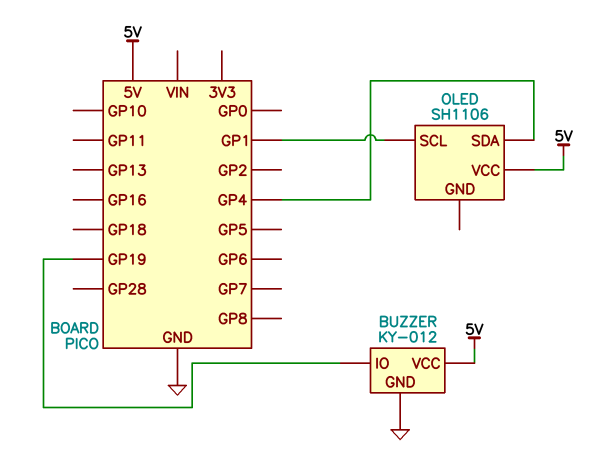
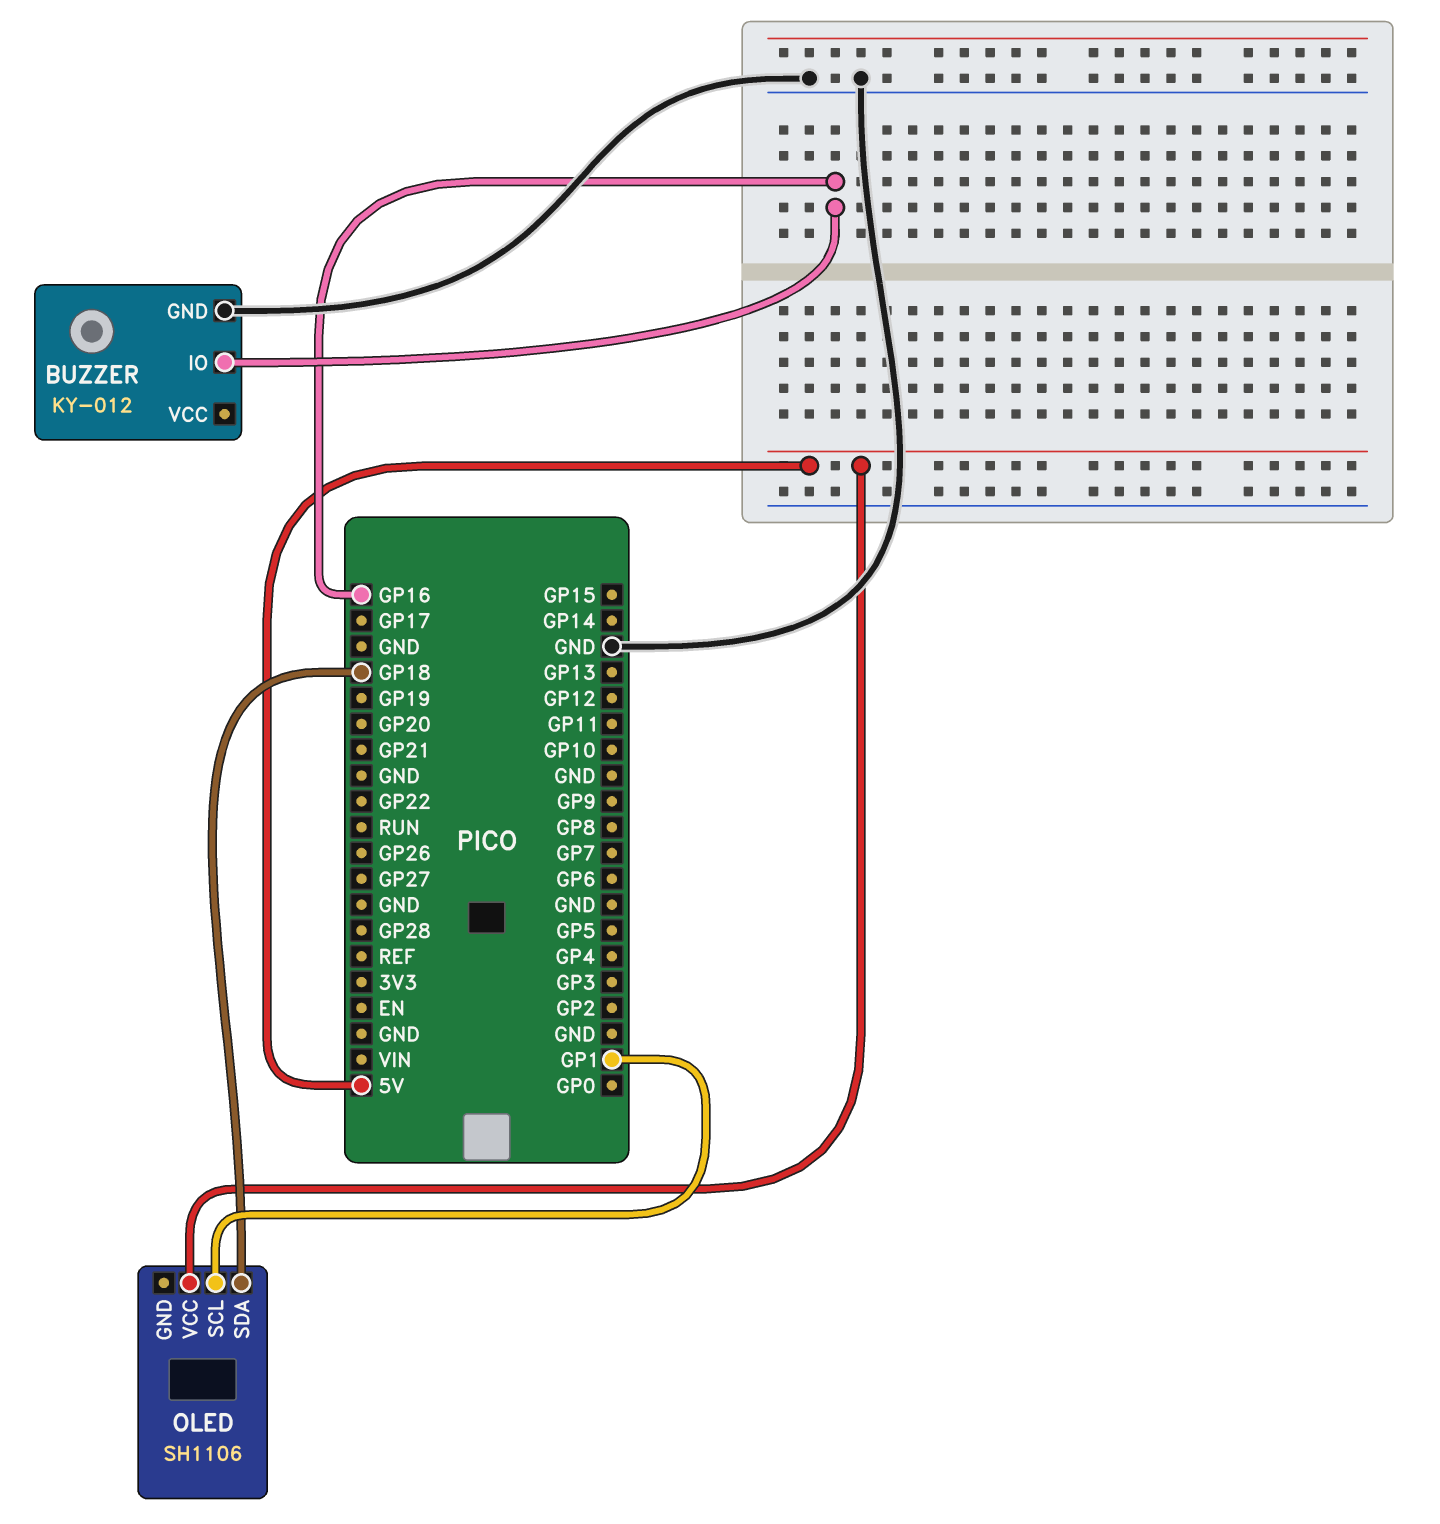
BUZZER pin IO: GP19 -> GP16
BUZZER pin VCC: 5V -> none
OLED pin SDA: GP4 -> GP18

